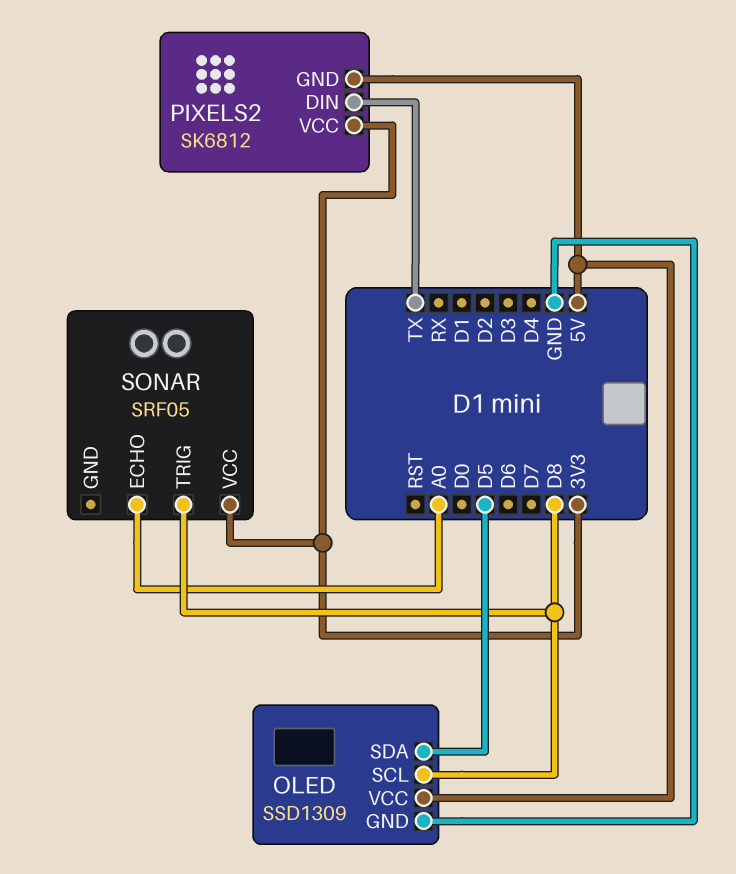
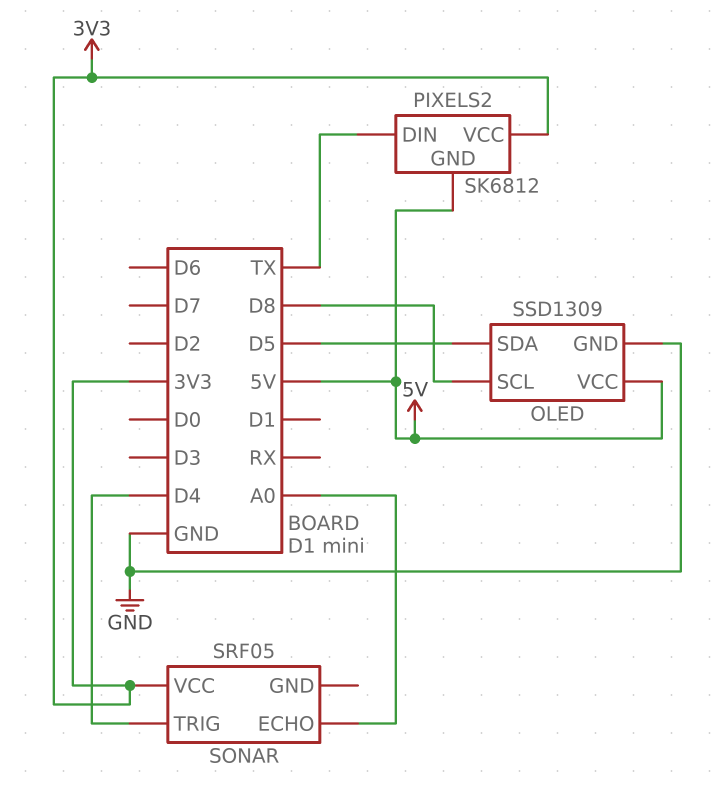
SONAR pin TRIG: D8 -> D4

